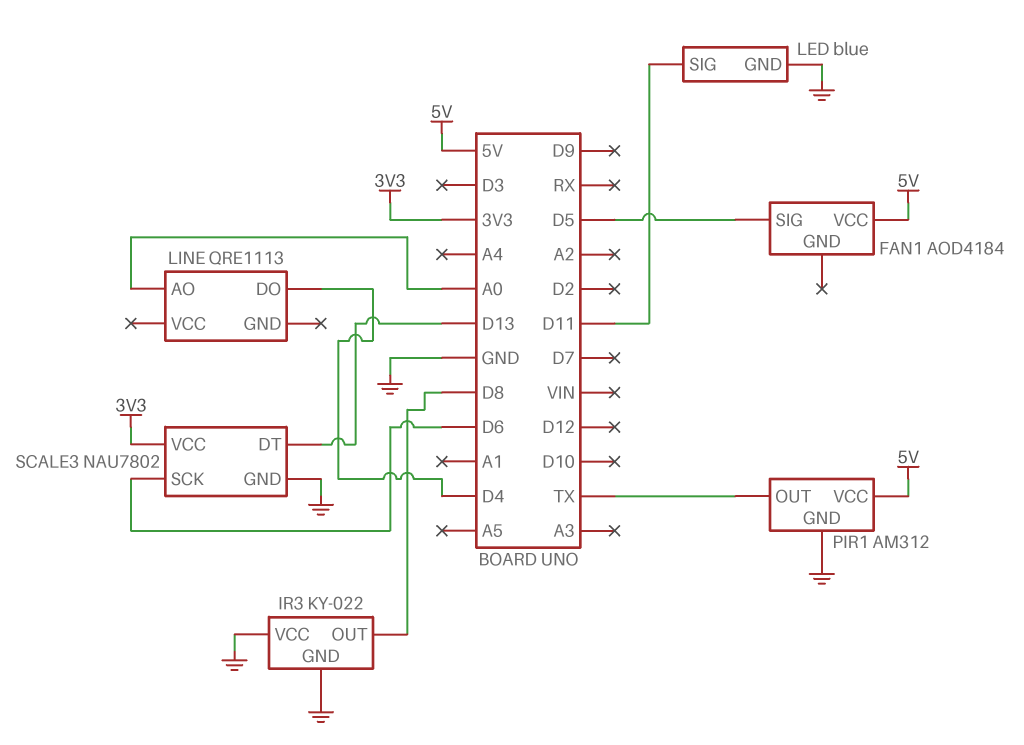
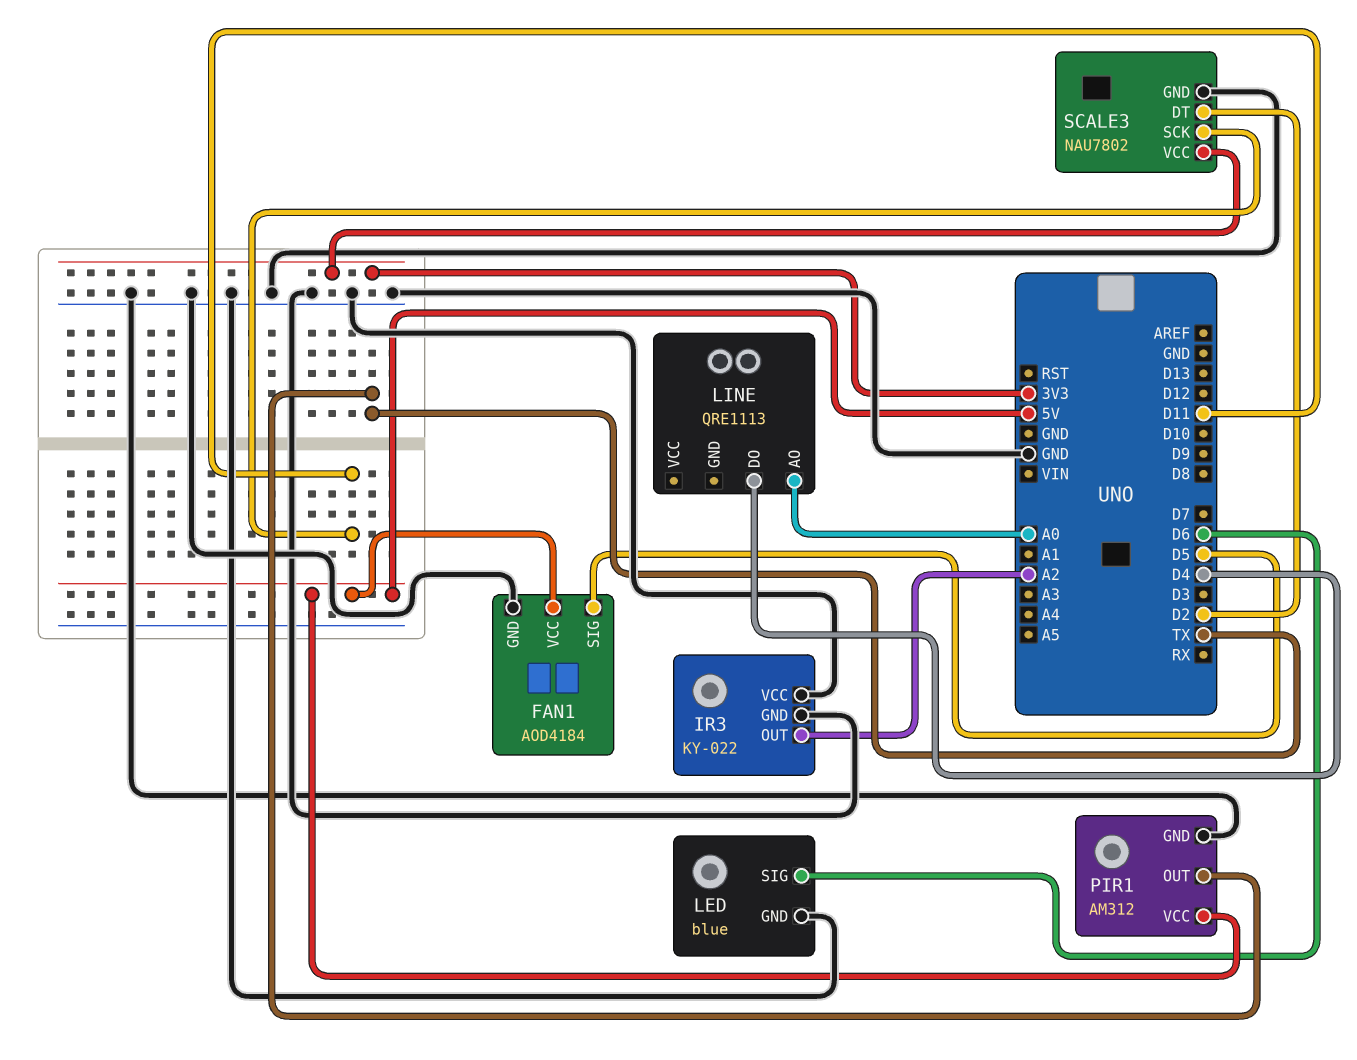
FAN1 pin GND: none -> GND
IR3 pin OUT: D8 -> A2
LED pin SIG: D11 -> D6
SCALE3 pin DT: D13 -> D2
SCALE3 pin SCK: D6 -> D11

